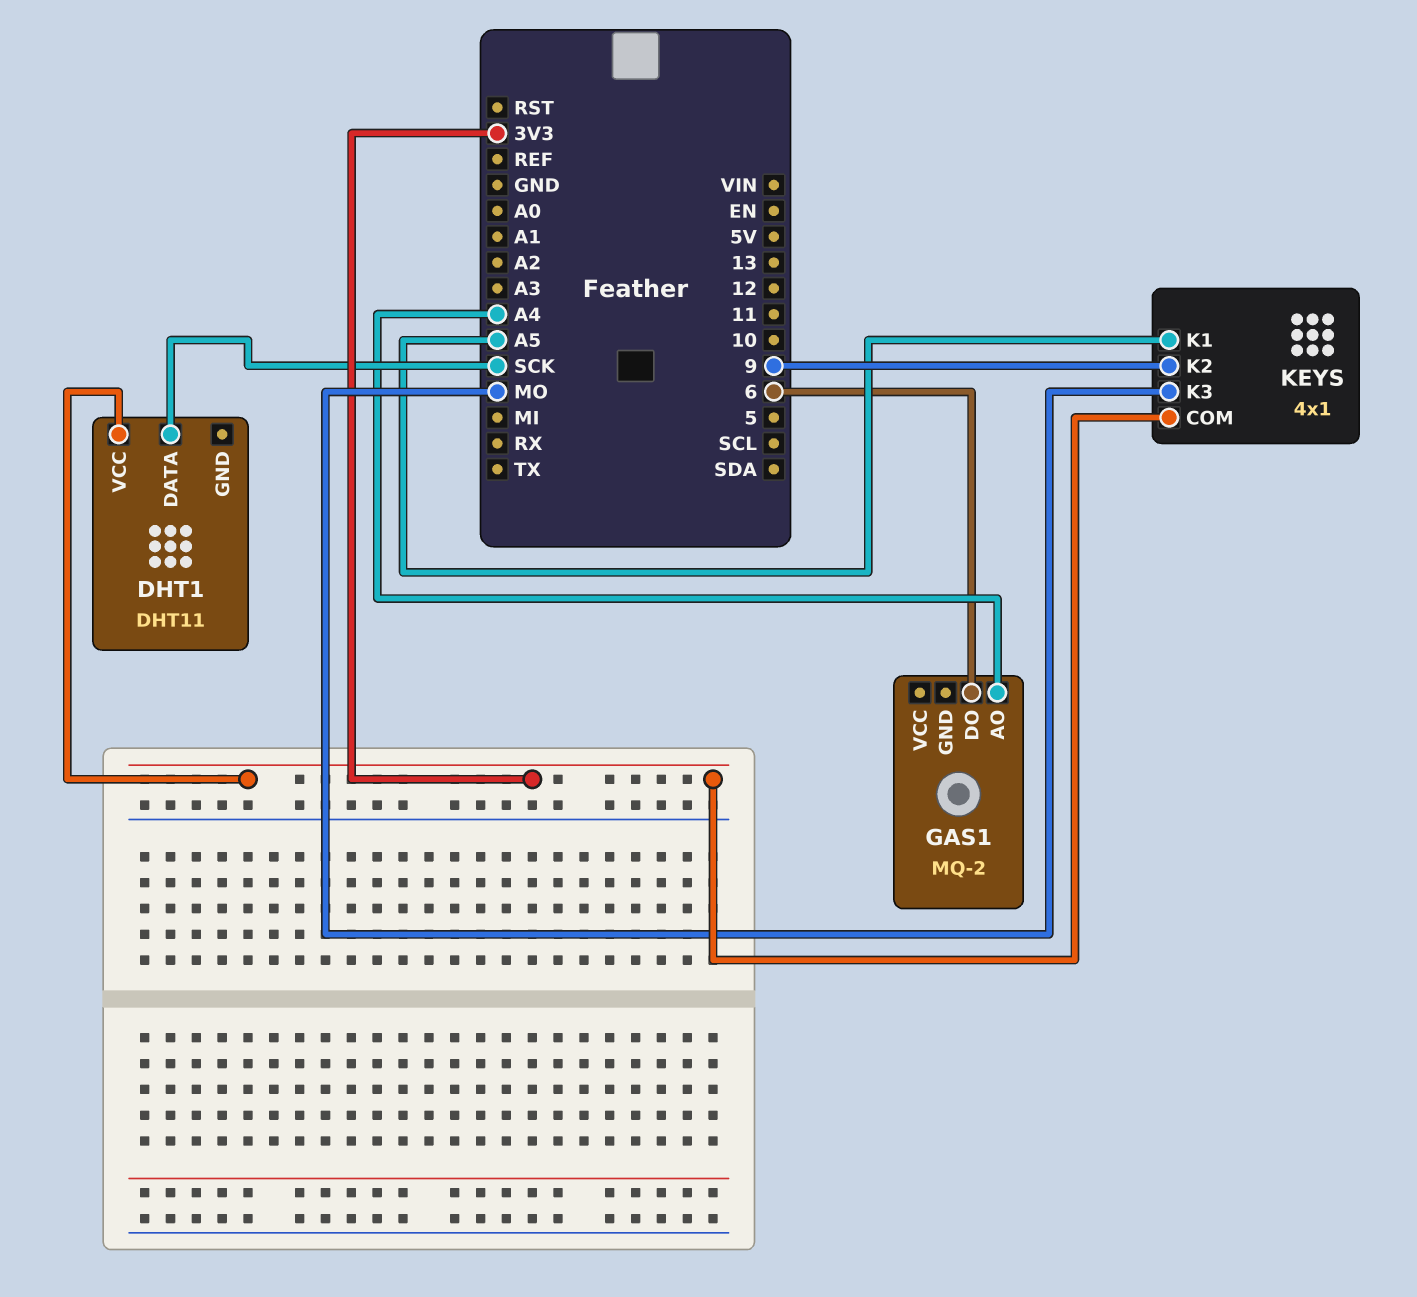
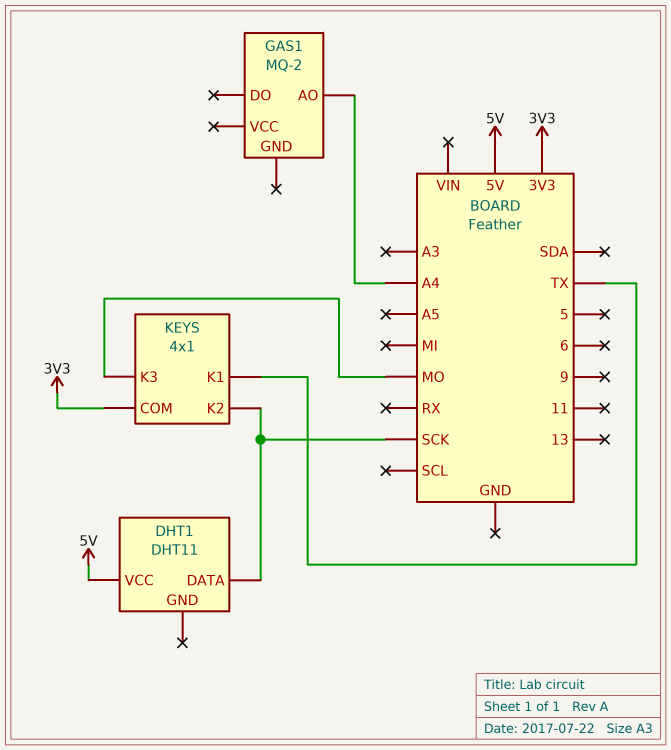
DHT1 pin VCC: 3V3 -> 5V
GAS1 pin DO: 6 -> none
KEYS pin K1: A5 -> TX
KEYS pin K2: 9 -> SCK

